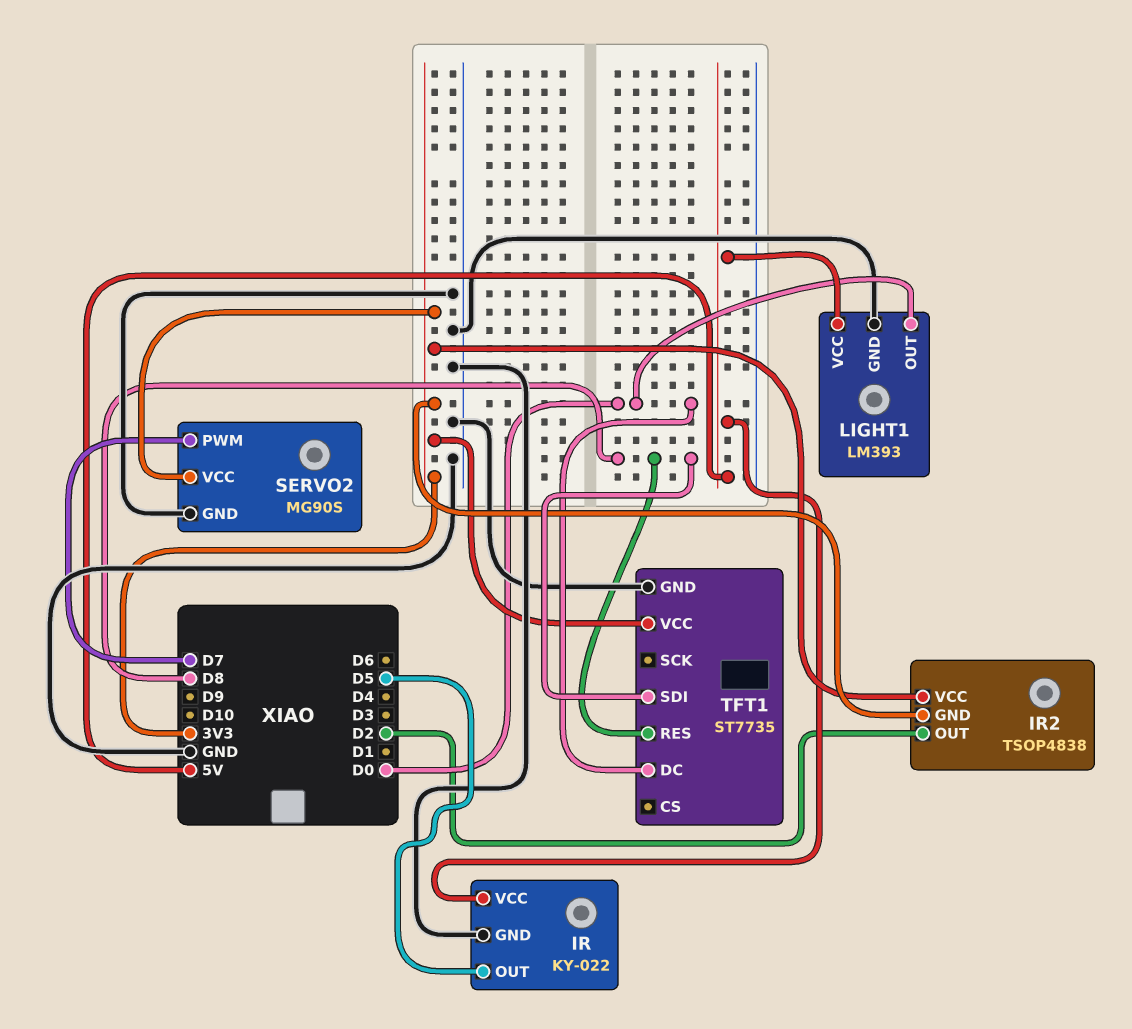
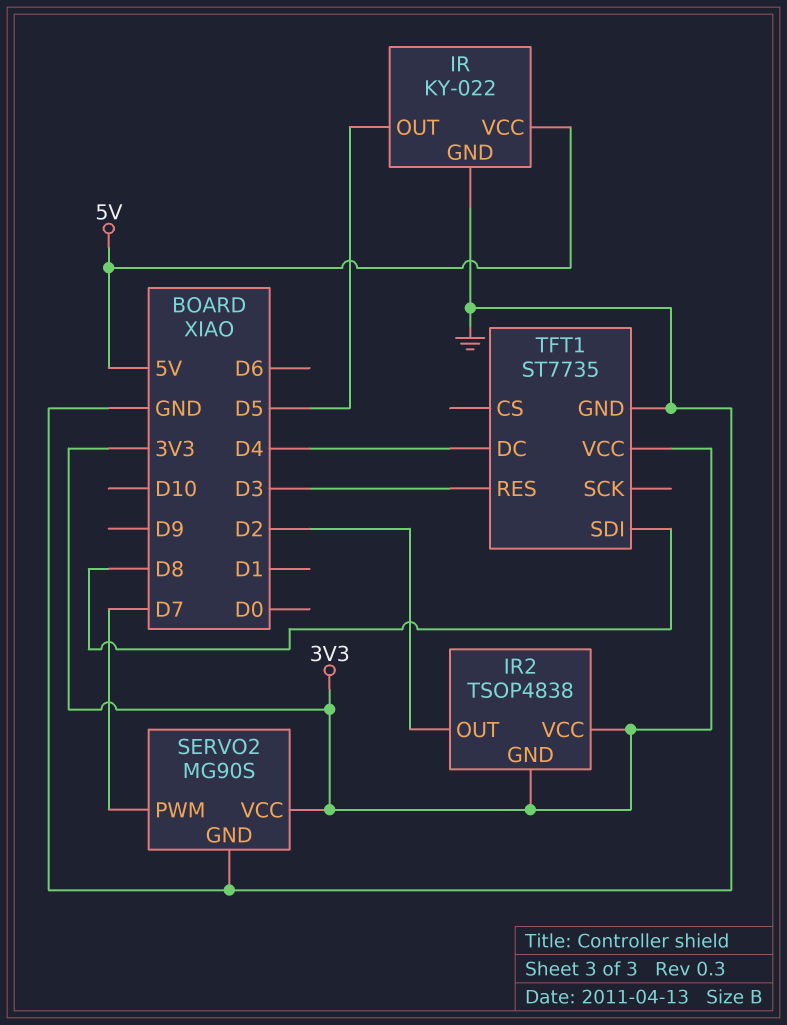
LIGHT1: LM393 -> none
LIGHT1 pin GND: GND -> none
LIGHT1 pin OUT: D0 -> none
LIGHT1 pin VCC: 5V -> none
TFT1 pin DC: D0 -> D4
TFT1 pin RES: D8 -> D3

